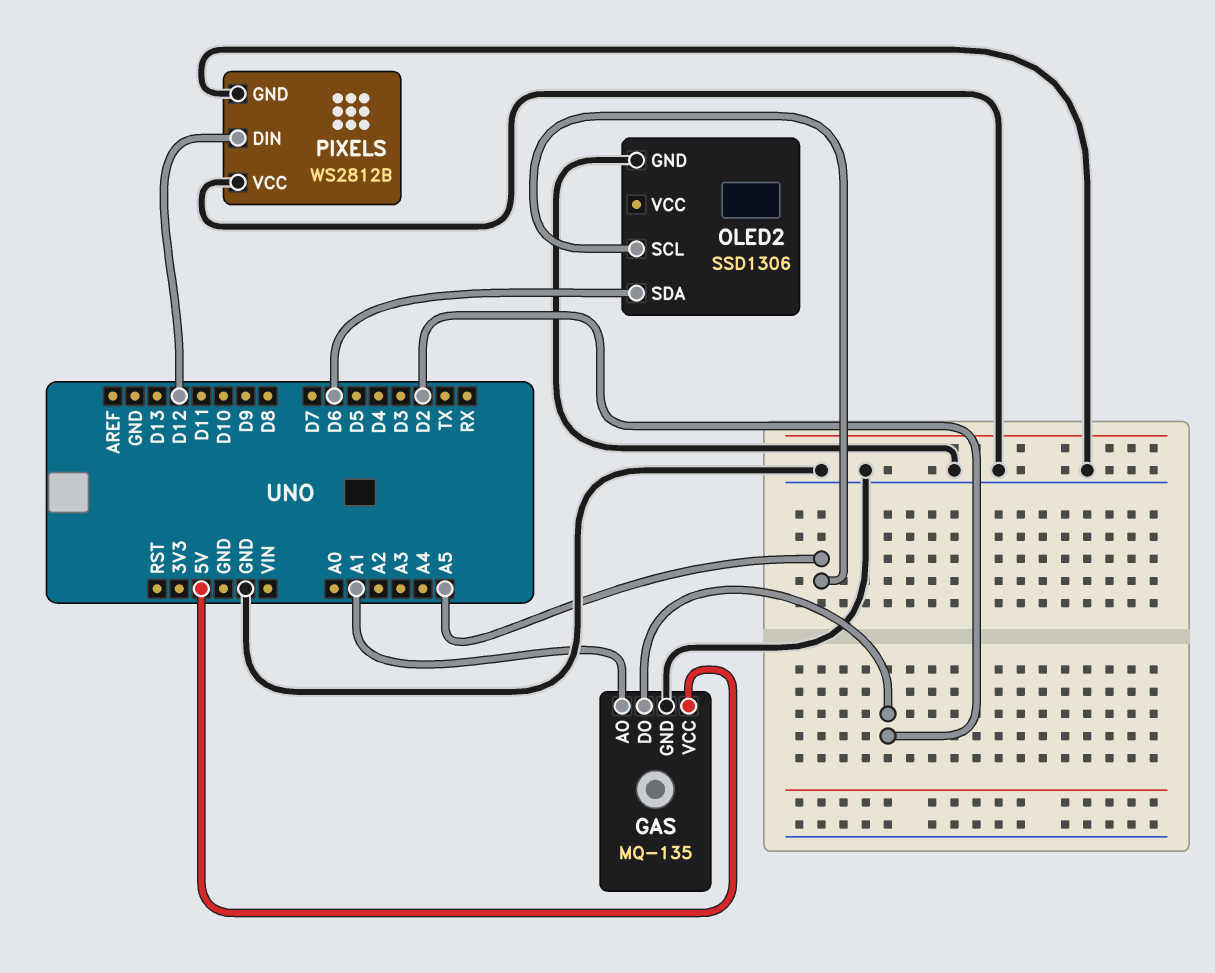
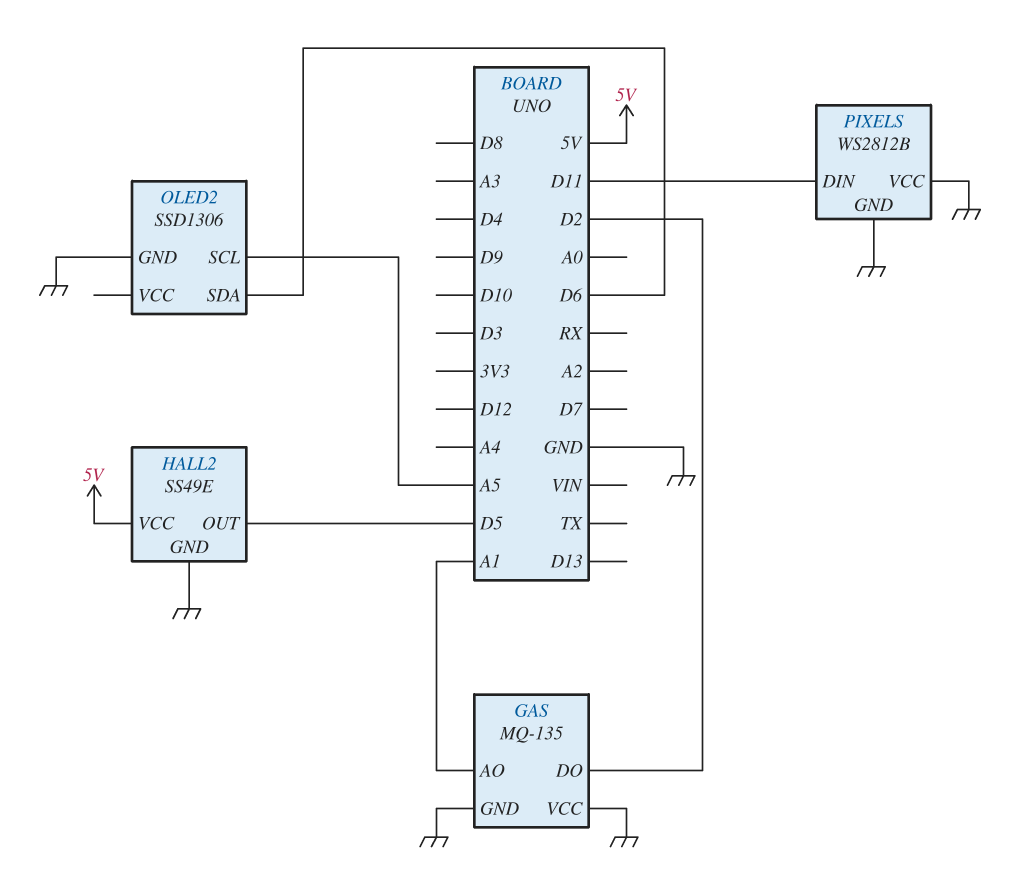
GAS pin VCC: 5V -> GND
HALL2: none -> SS49E
HALL2 pin GND: none -> GND
HALL2 pin OUT: none -> D5
HALL2 pin VCC: none -> 5V
PIXELS pin DIN: D12 -> D11

